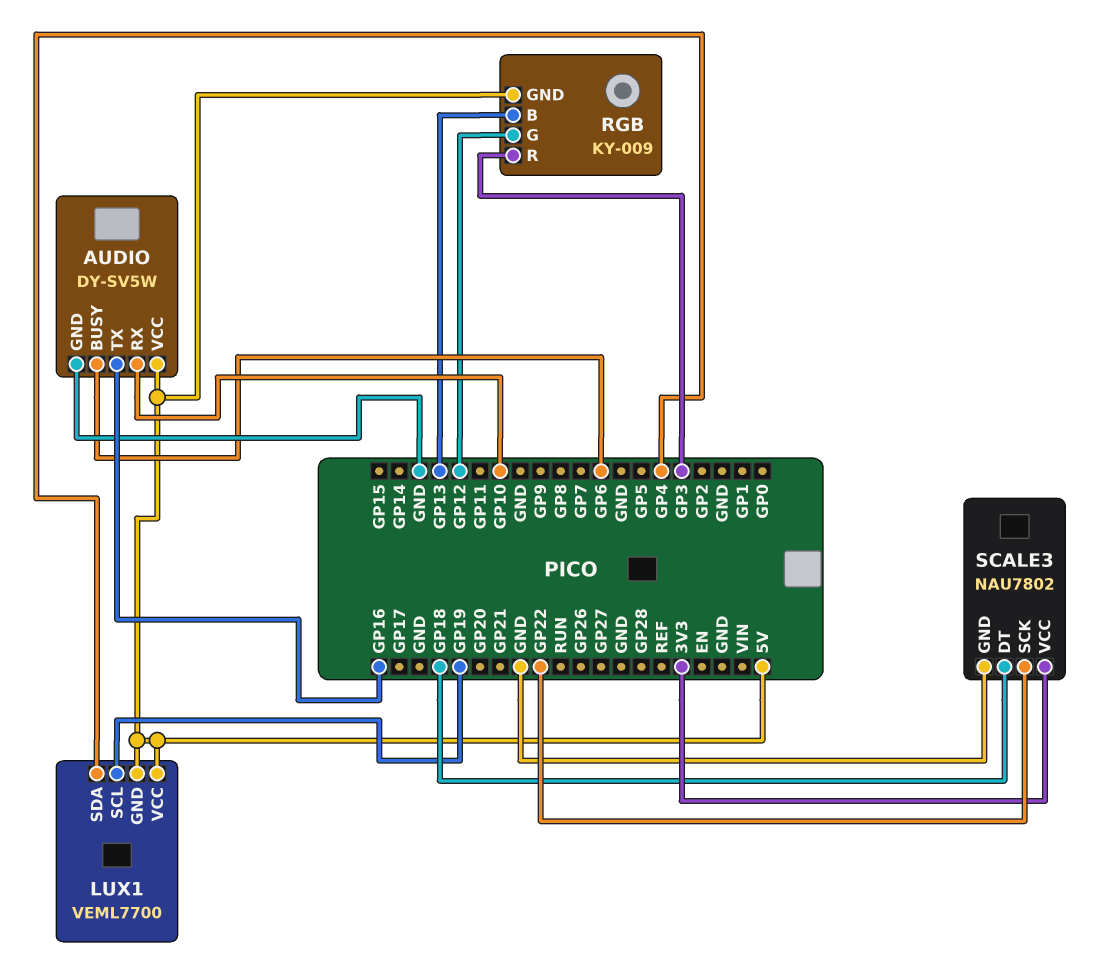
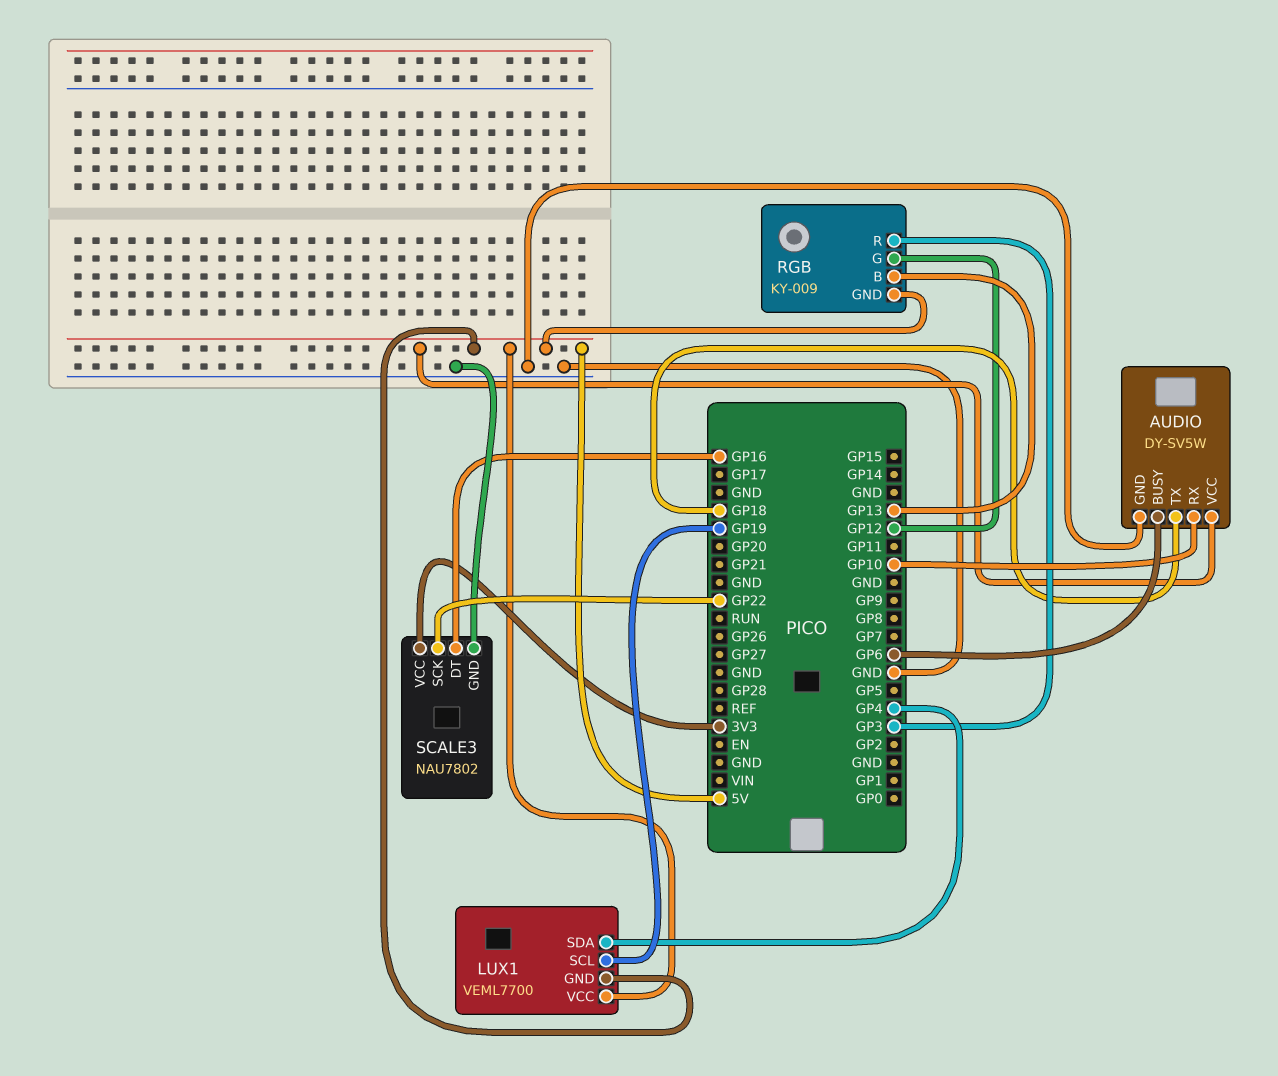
AUDIO pin TX: GP16 -> GP18
SCALE3 pin DT: GP18 -> GP16

